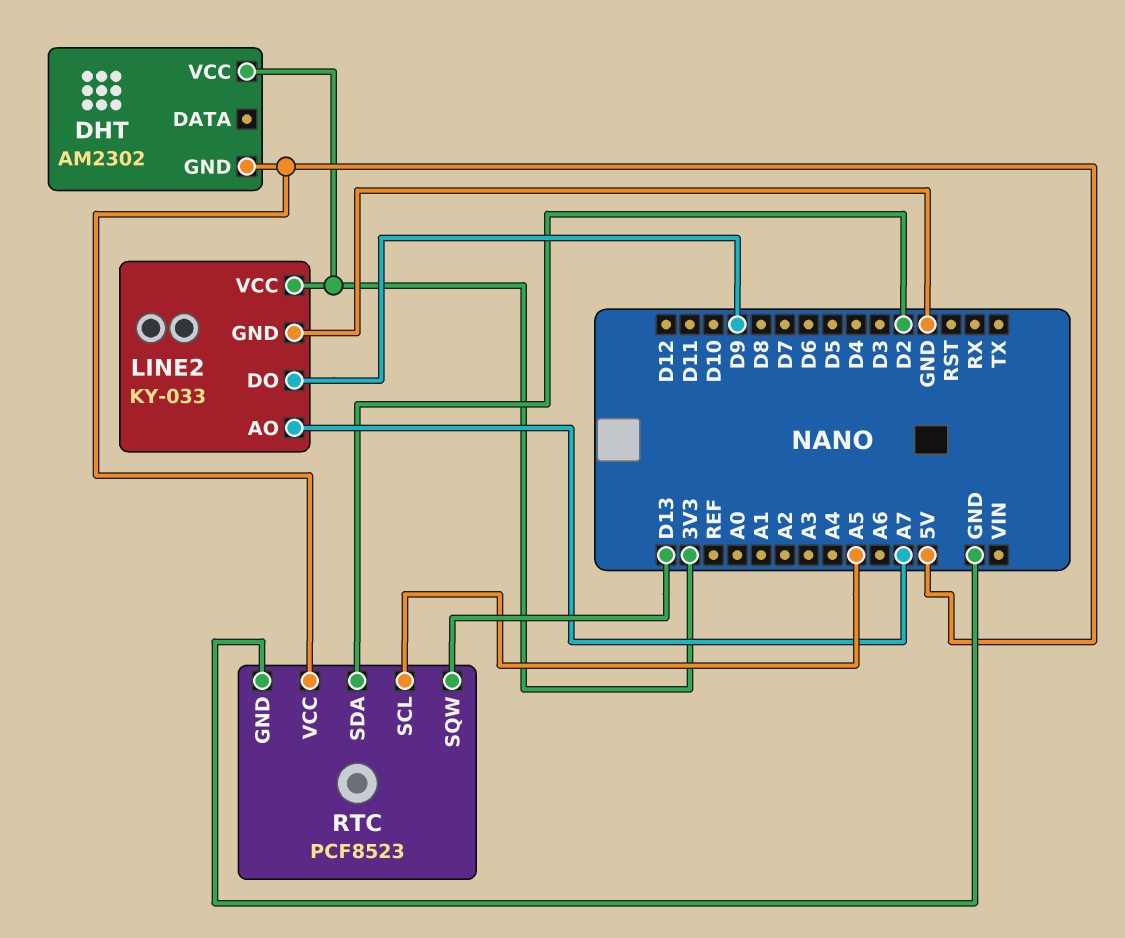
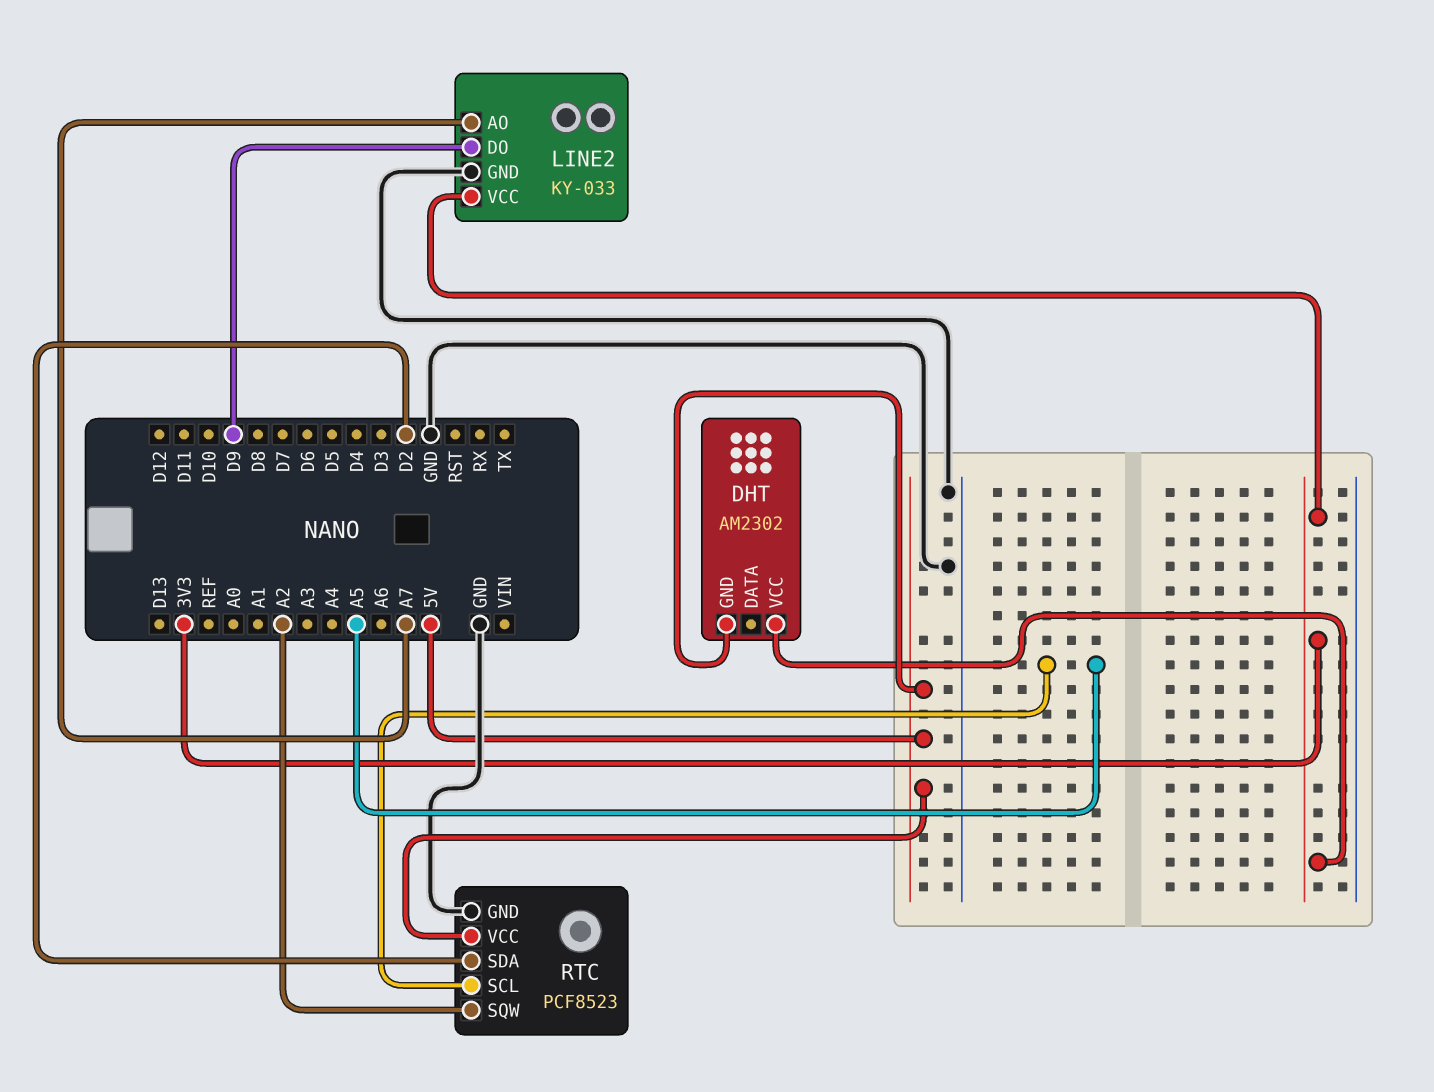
RTC pin SQW: D13 -> A2

